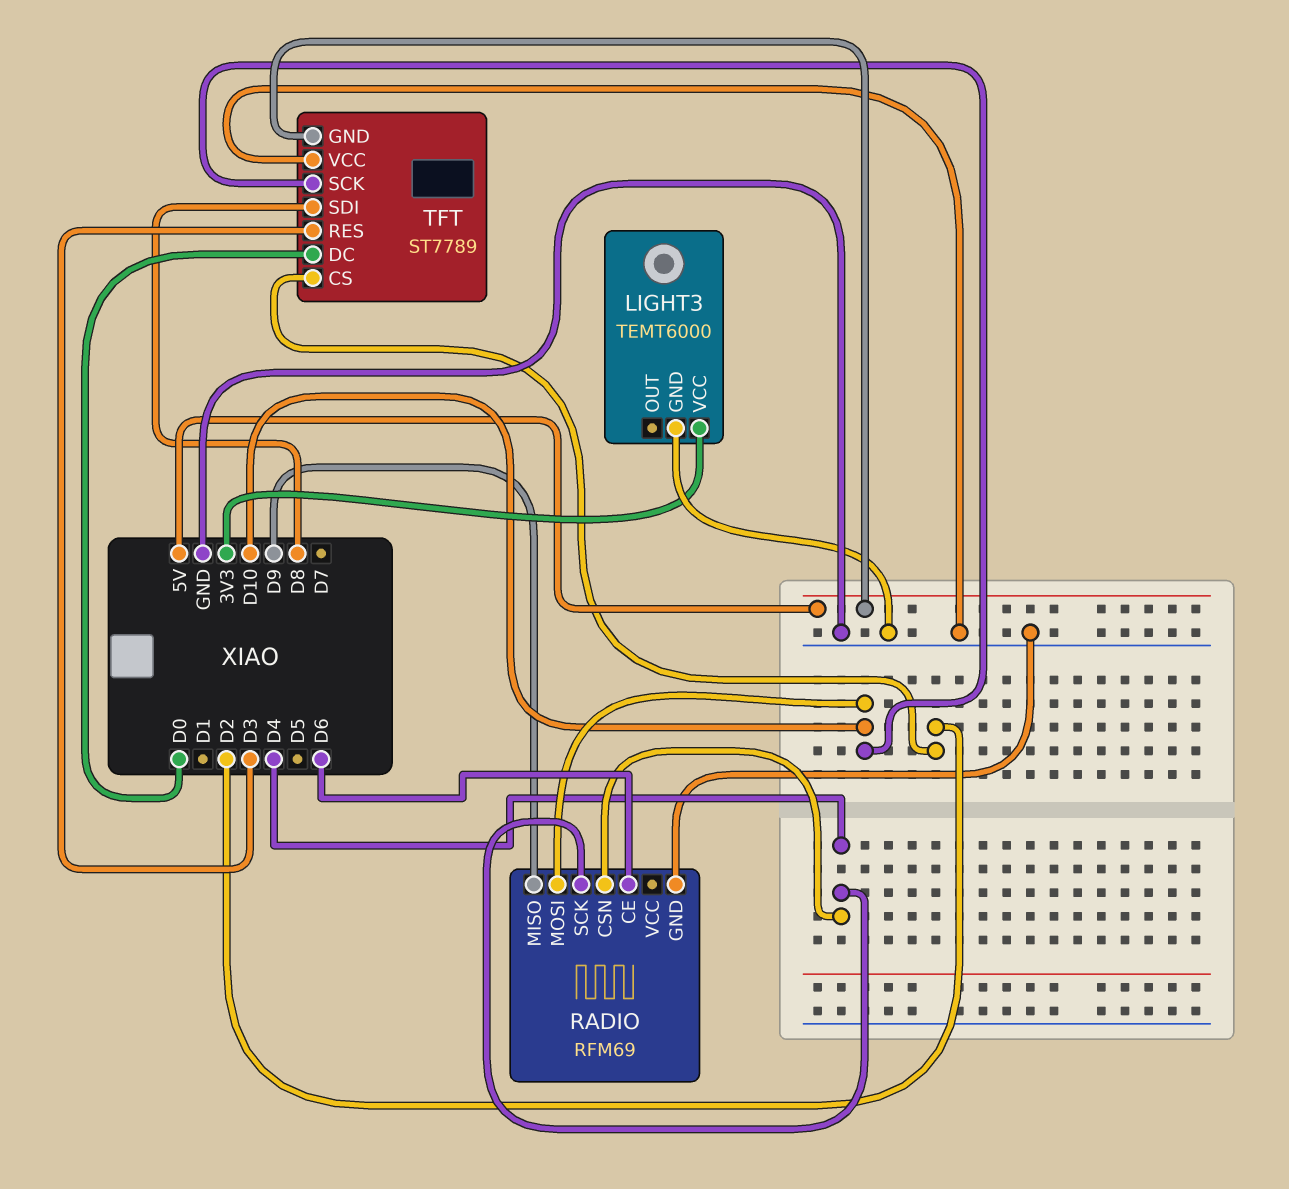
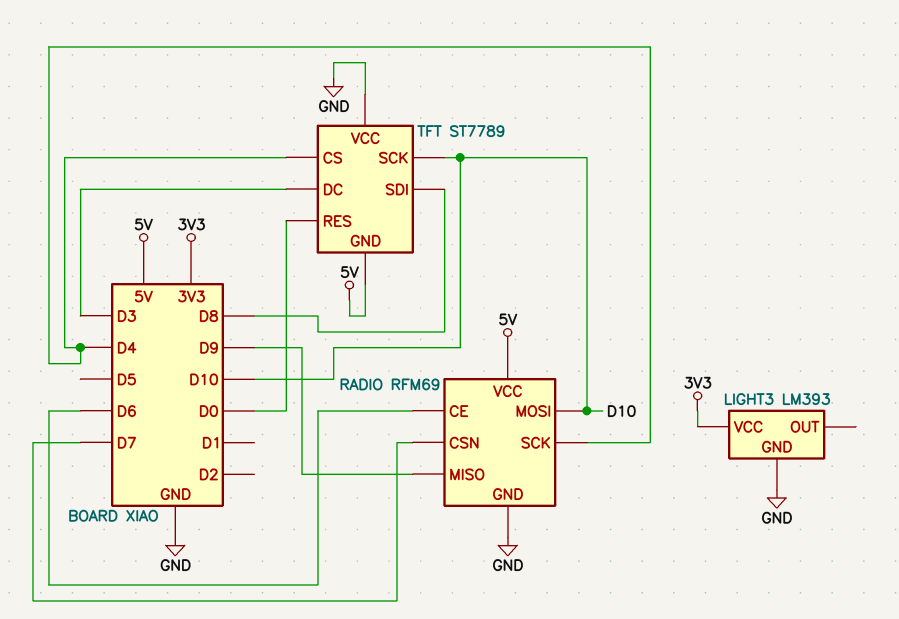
LIGHT3: TEMT6000 -> LM393
RADIO pin CSN: D4 -> D7
RADIO pin VCC: none -> 5V
TFT pin CS: D2 -> D4
TFT pin DC: D0 -> D3
TFT pin RES: D3 -> D0

